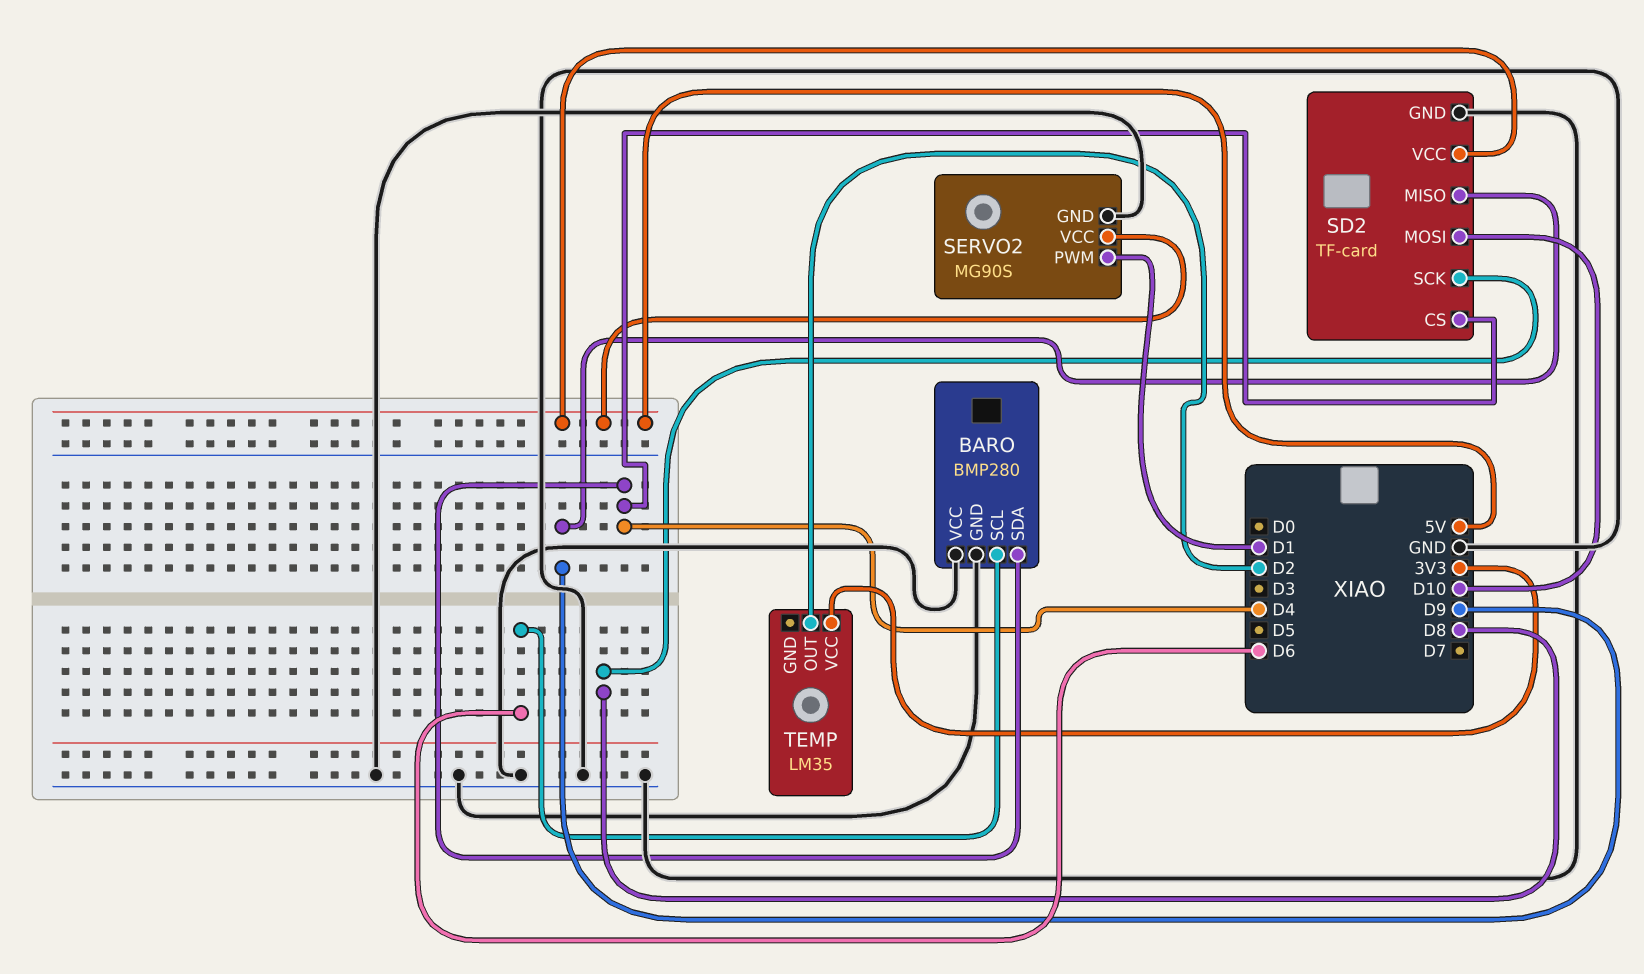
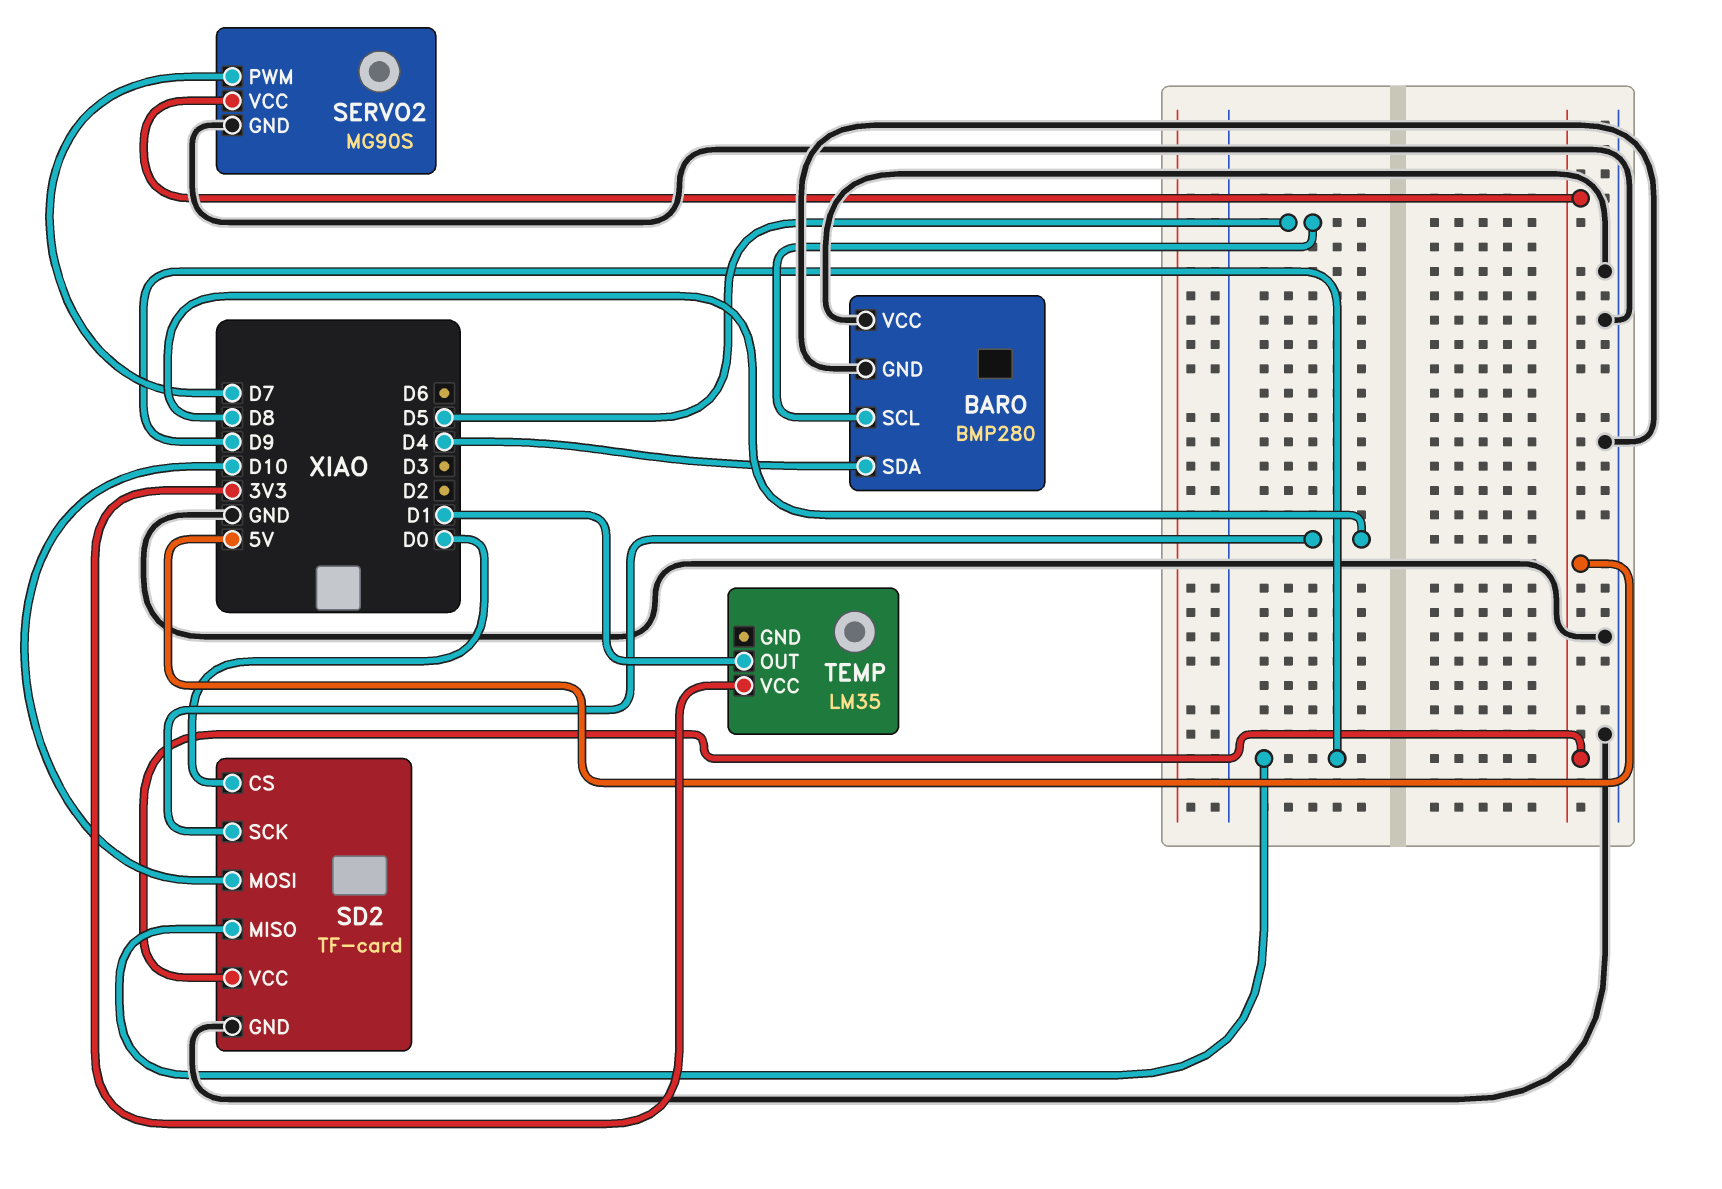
BARO pin SCL: D6 -> D5
SD2 pin CS: D4 -> D0
SERVO2 pin PWM: D1 -> D7
TEMP pin OUT: D2 -> D1

